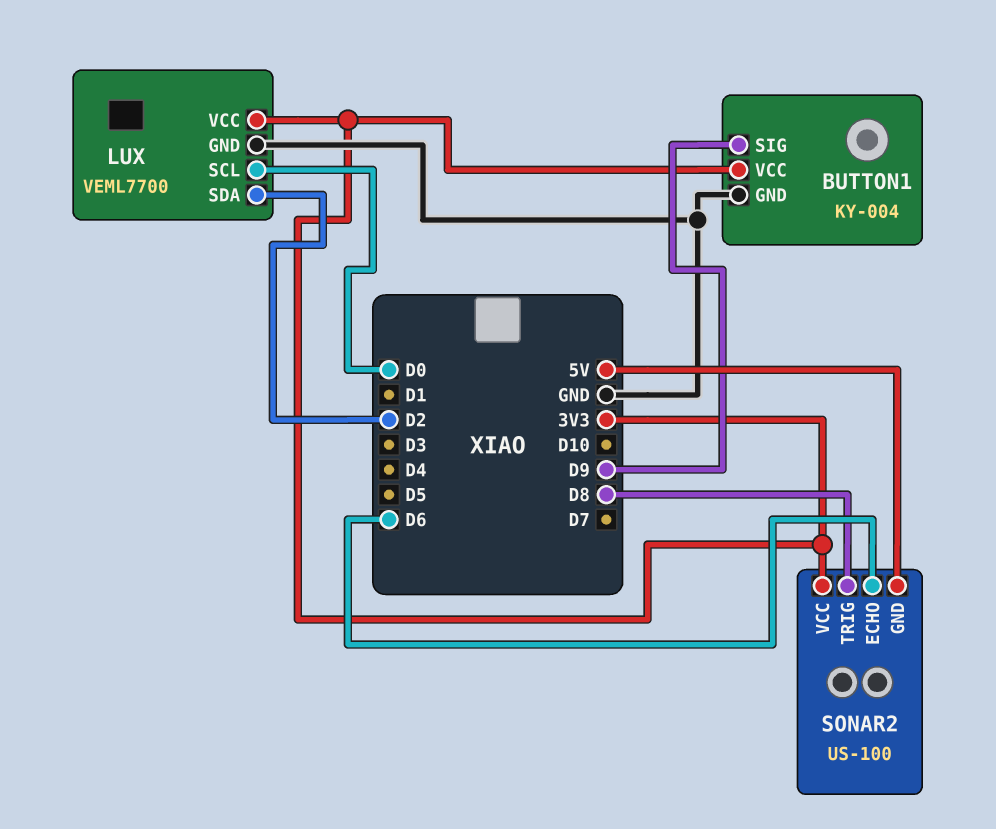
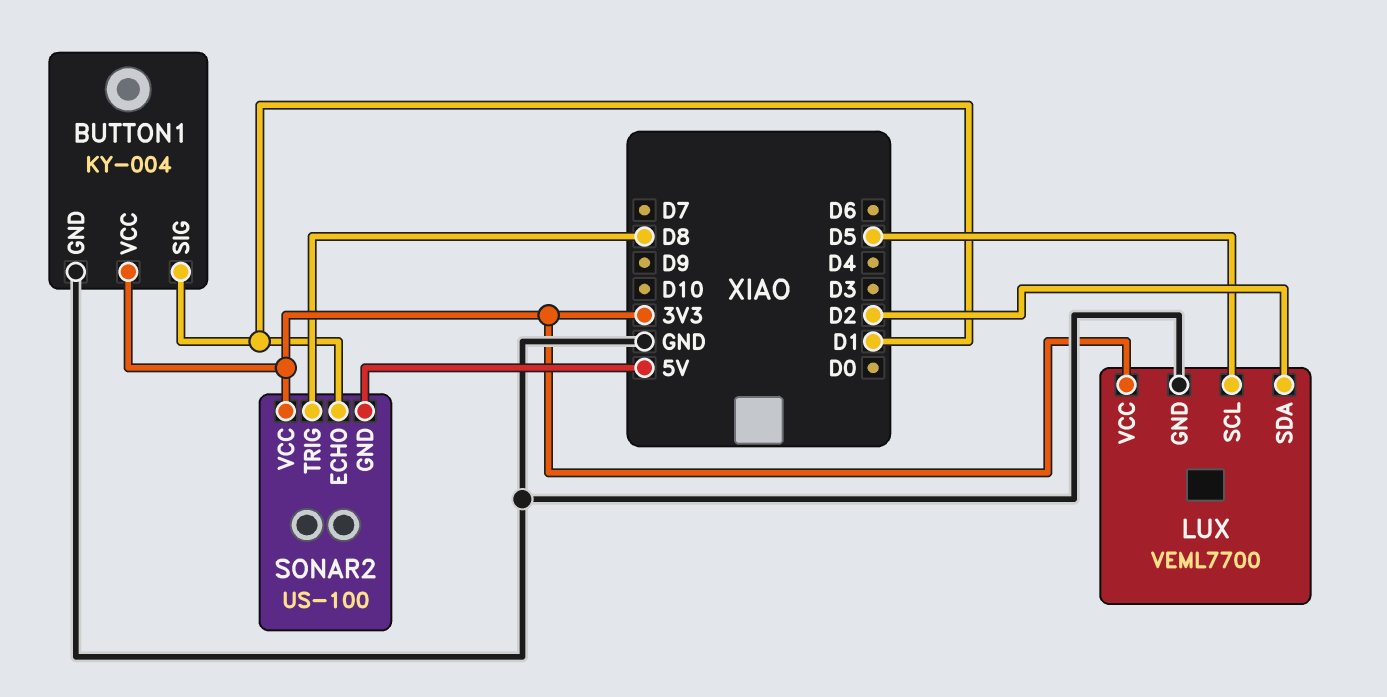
BUTTON1 pin SIG: D9 -> D1
LUX pin SCL: D0 -> D5
SONAR2 pin ECHO: D6 -> D1

